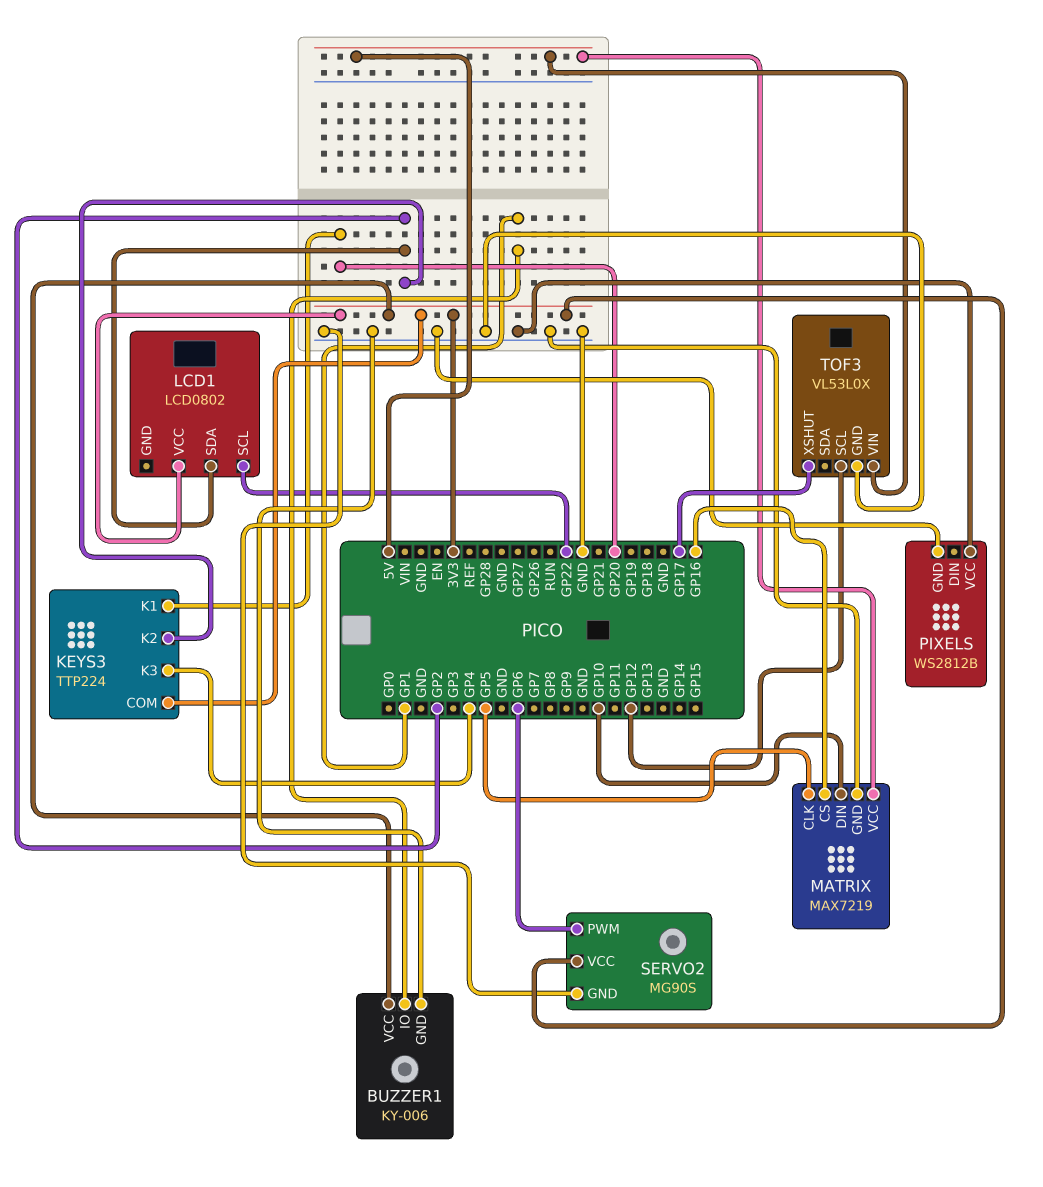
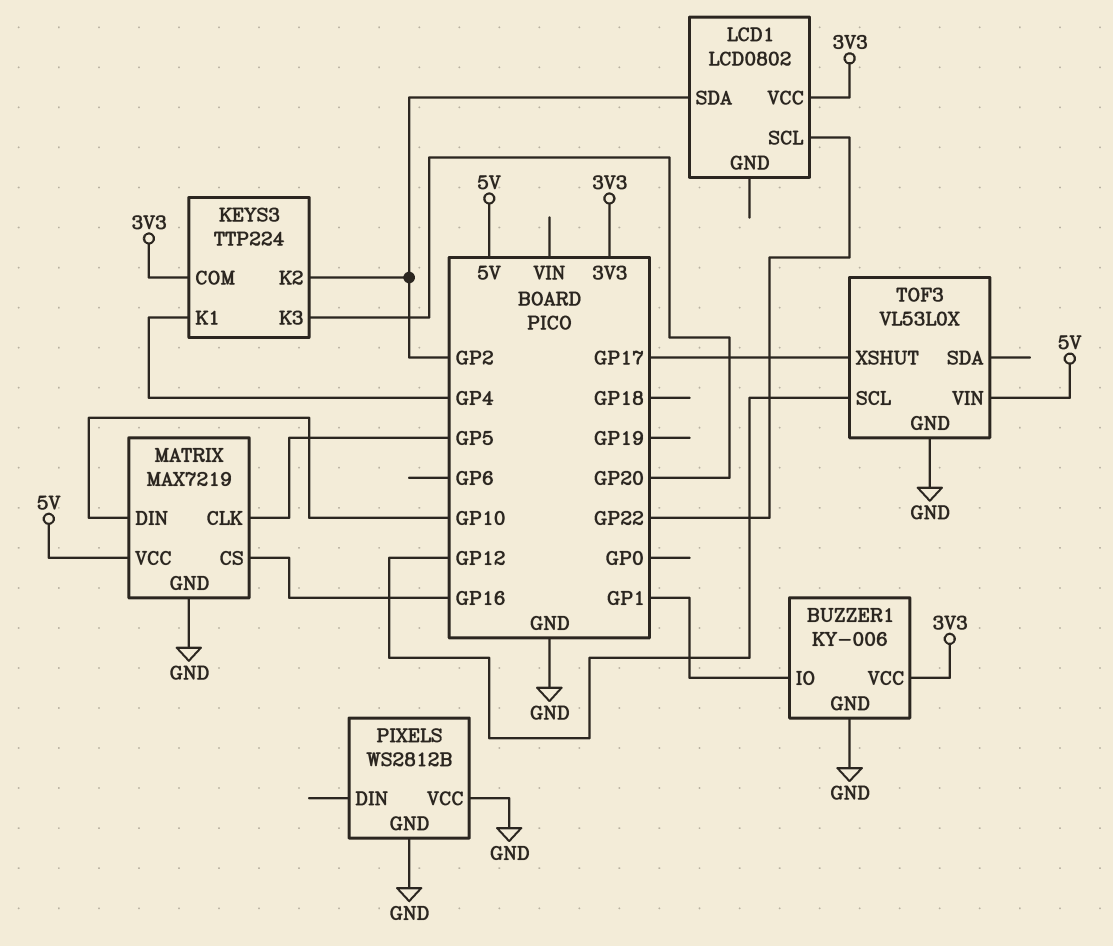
KEYS3 pin K1: GP20 -> GP4
KEYS3 pin K3: GP4 -> GP20
SERVO2: MG90S -> none
SERVO2 pin GND: GND -> none
SERVO2 pin PWM: GP6 -> none
SERVO2 pin VCC: 3V3 -> none

